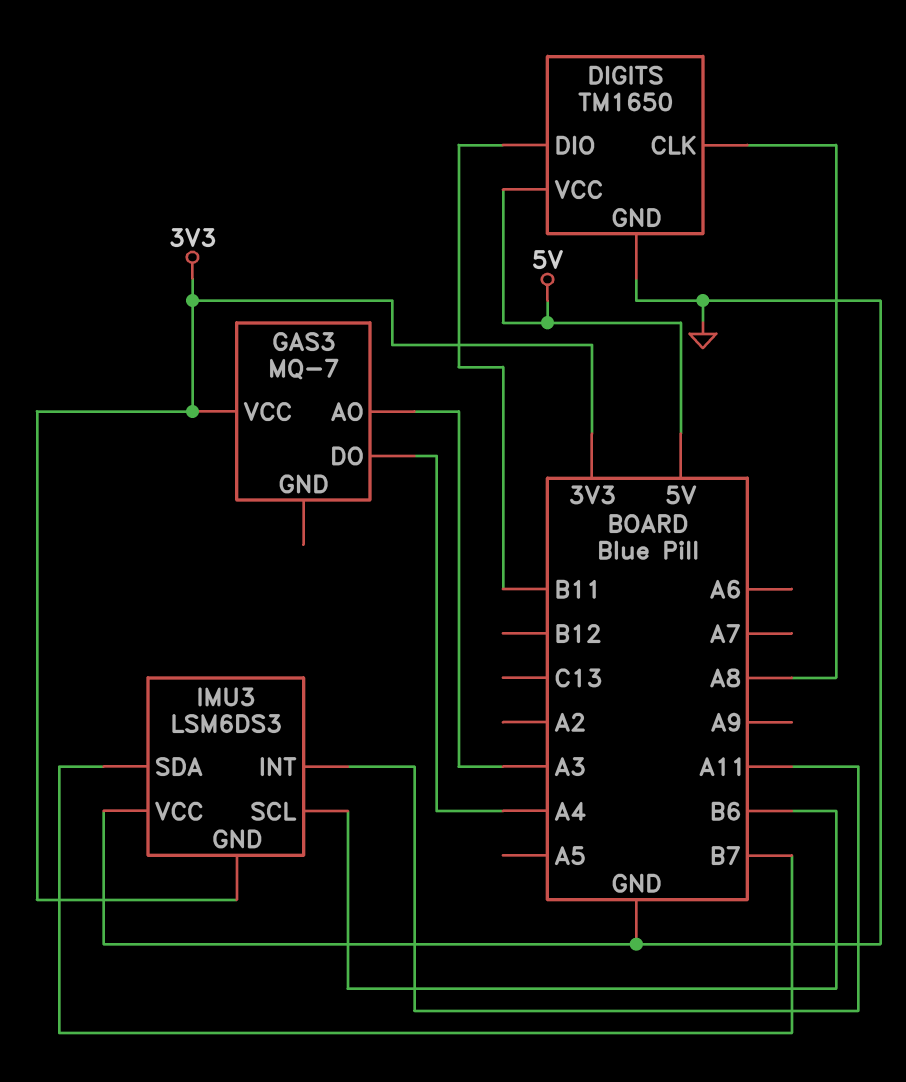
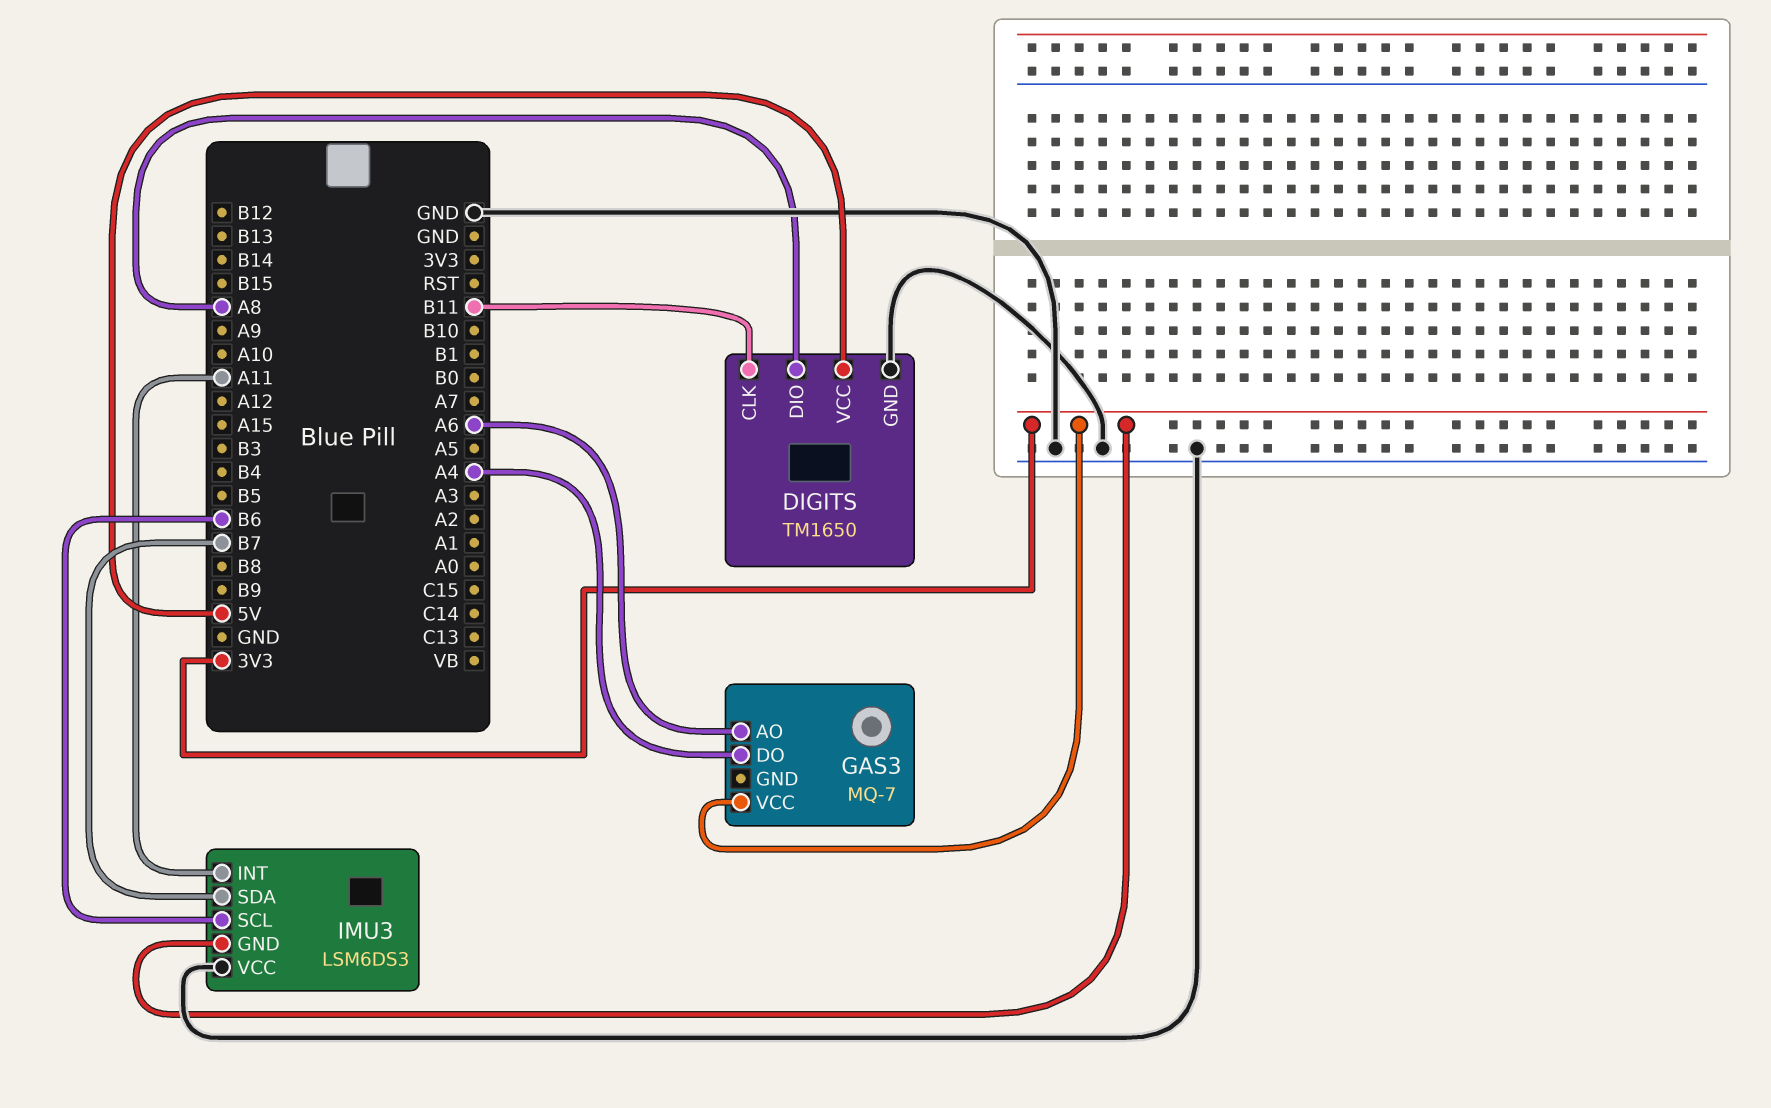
DIGITS pin CLK: A8 -> B11
DIGITS pin DIO: B11 -> A8
GAS3 pin AO: A3 -> A6

